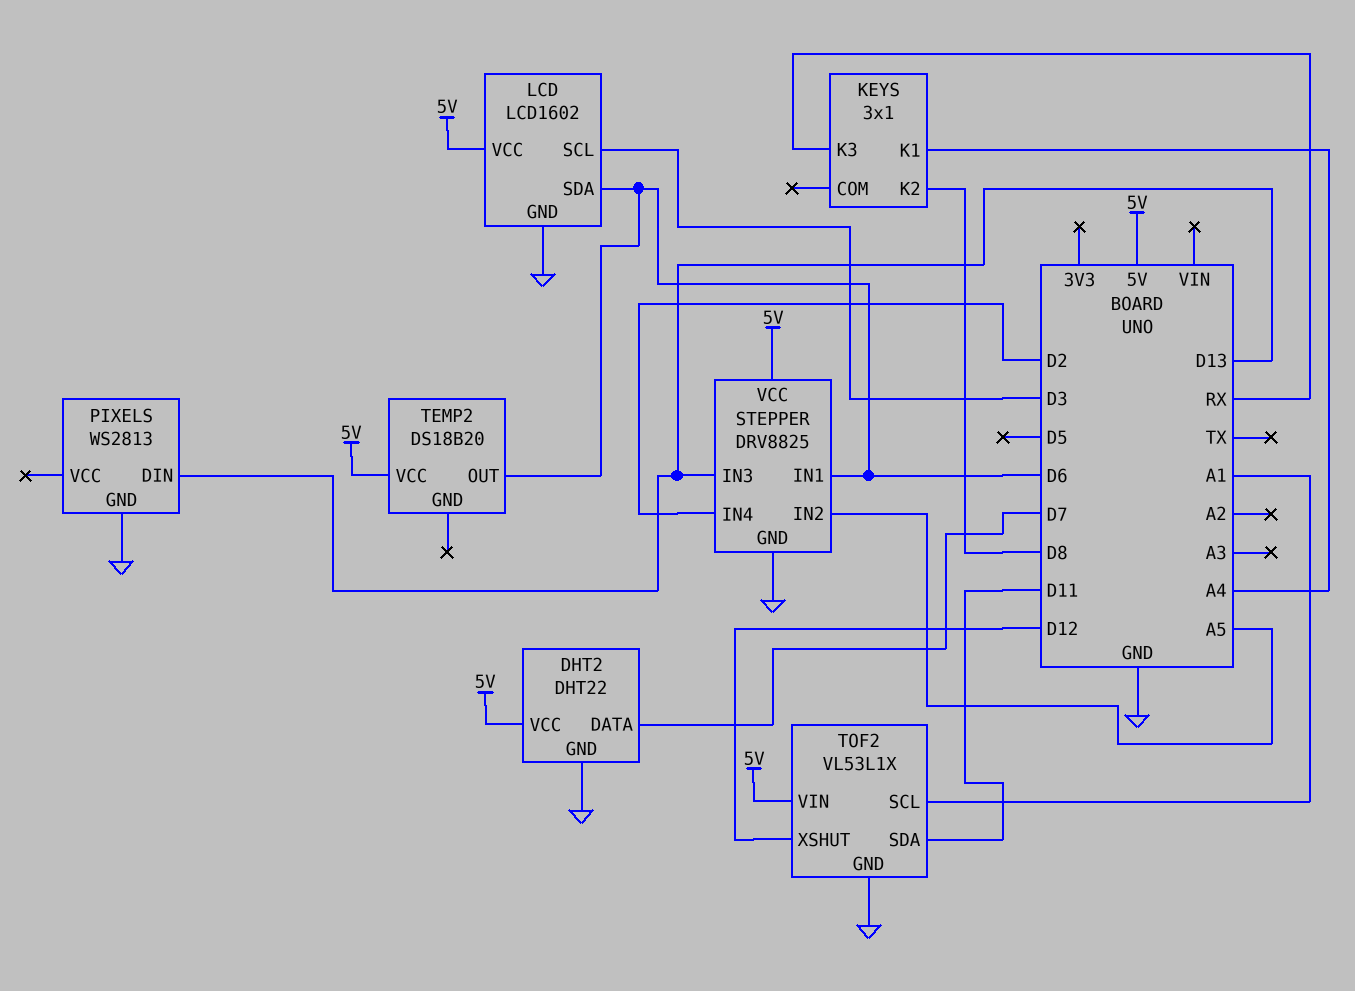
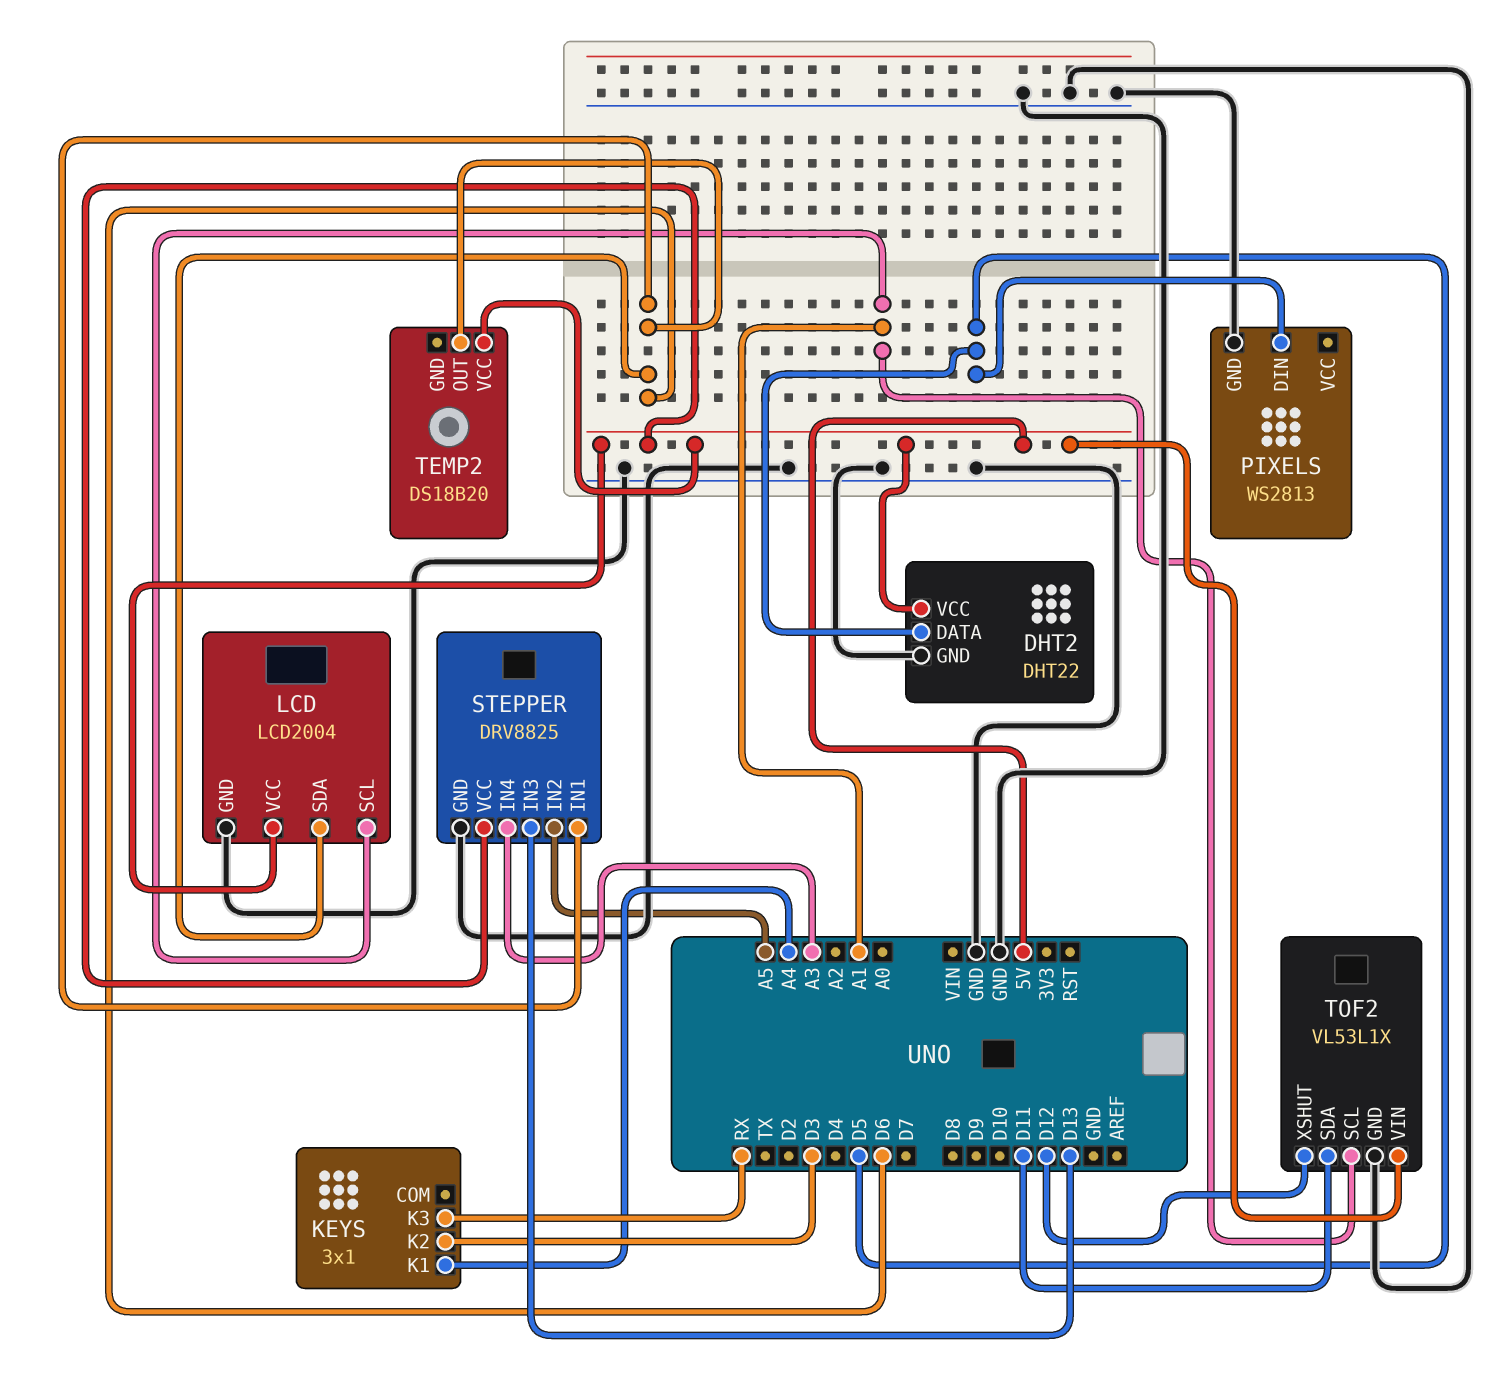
DHT2 pin DATA: D7 -> D5
KEYS pin K2: D8 -> D3
LCD: LCD1602 -> LCD2004
LCD pin SCL: D3 -> A1
PIXELS pin DIN: D13 -> D5
STEPPER pin IN4: D2 -> A3

